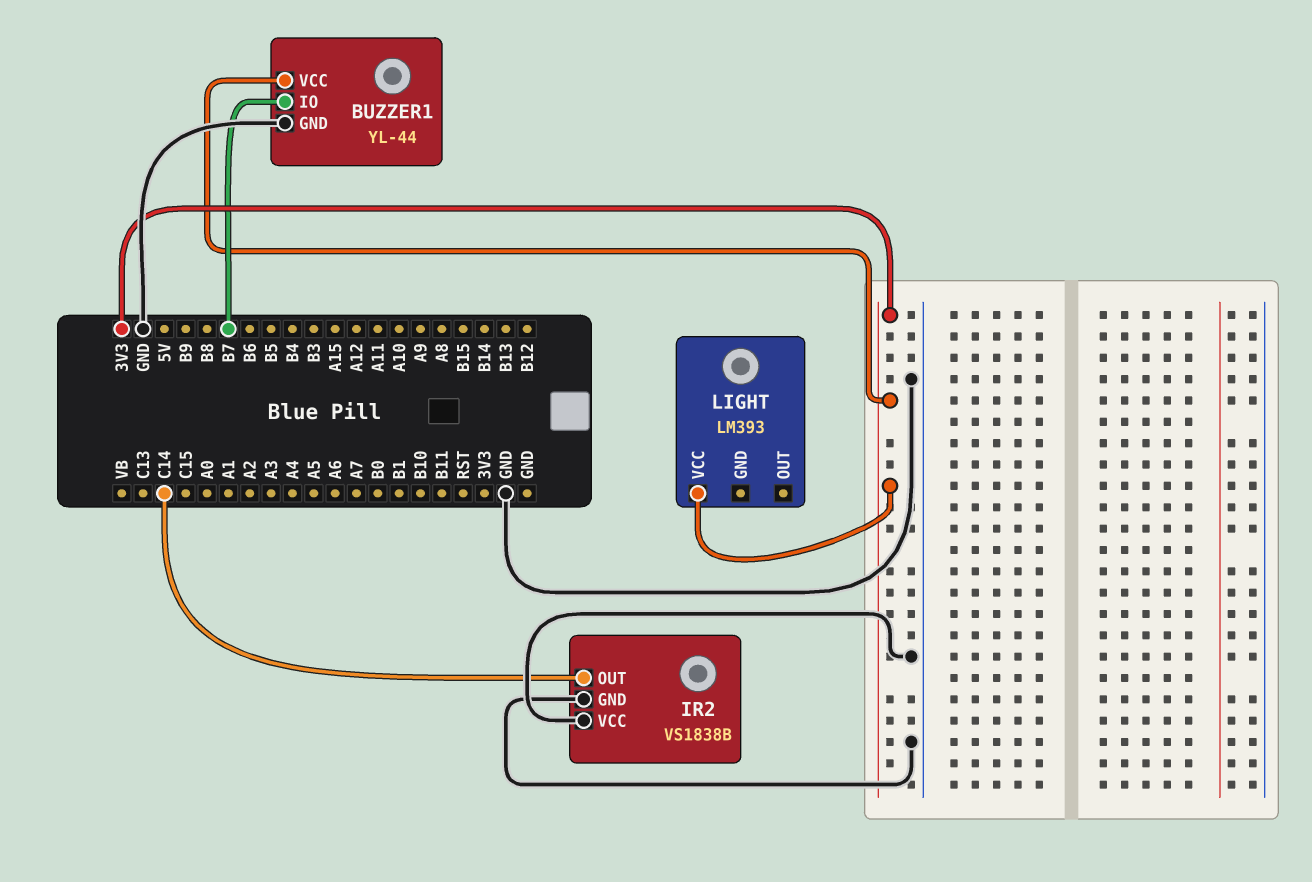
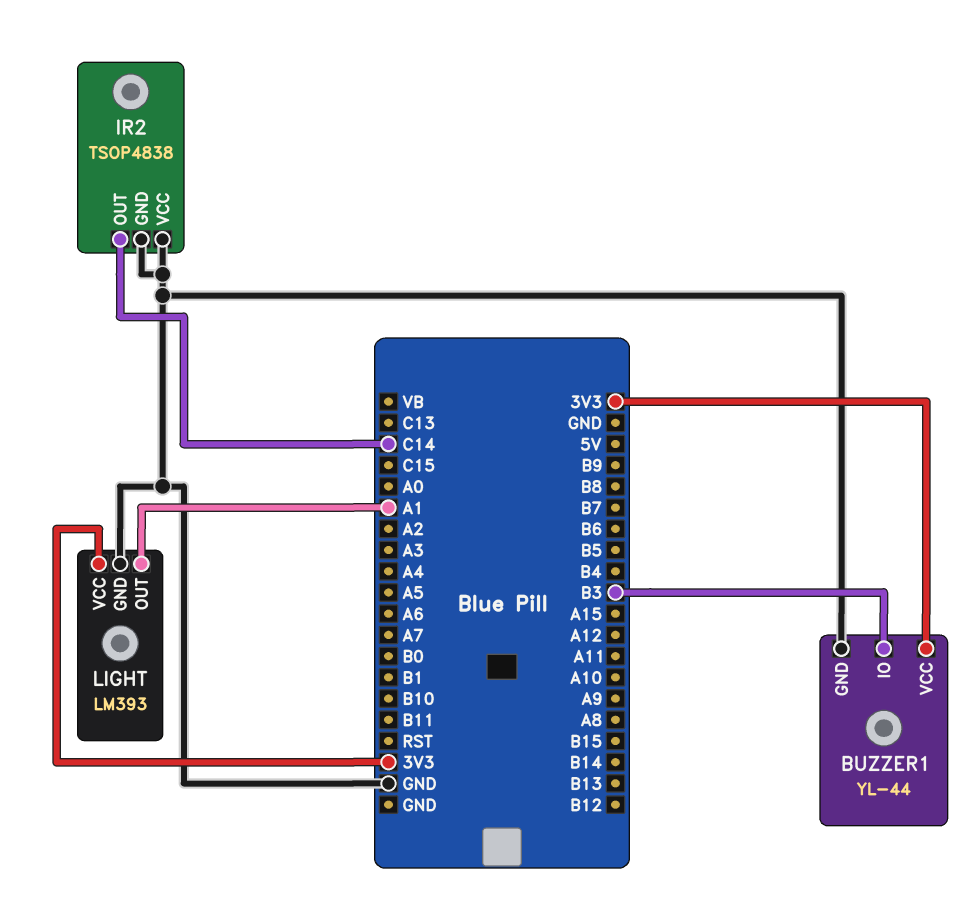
BUZZER1 pin IO: B7 -> B3
IR2: VS1838B -> TSOP4838
LIGHT pin GND: none -> GND
LIGHT pin OUT: none -> A1

